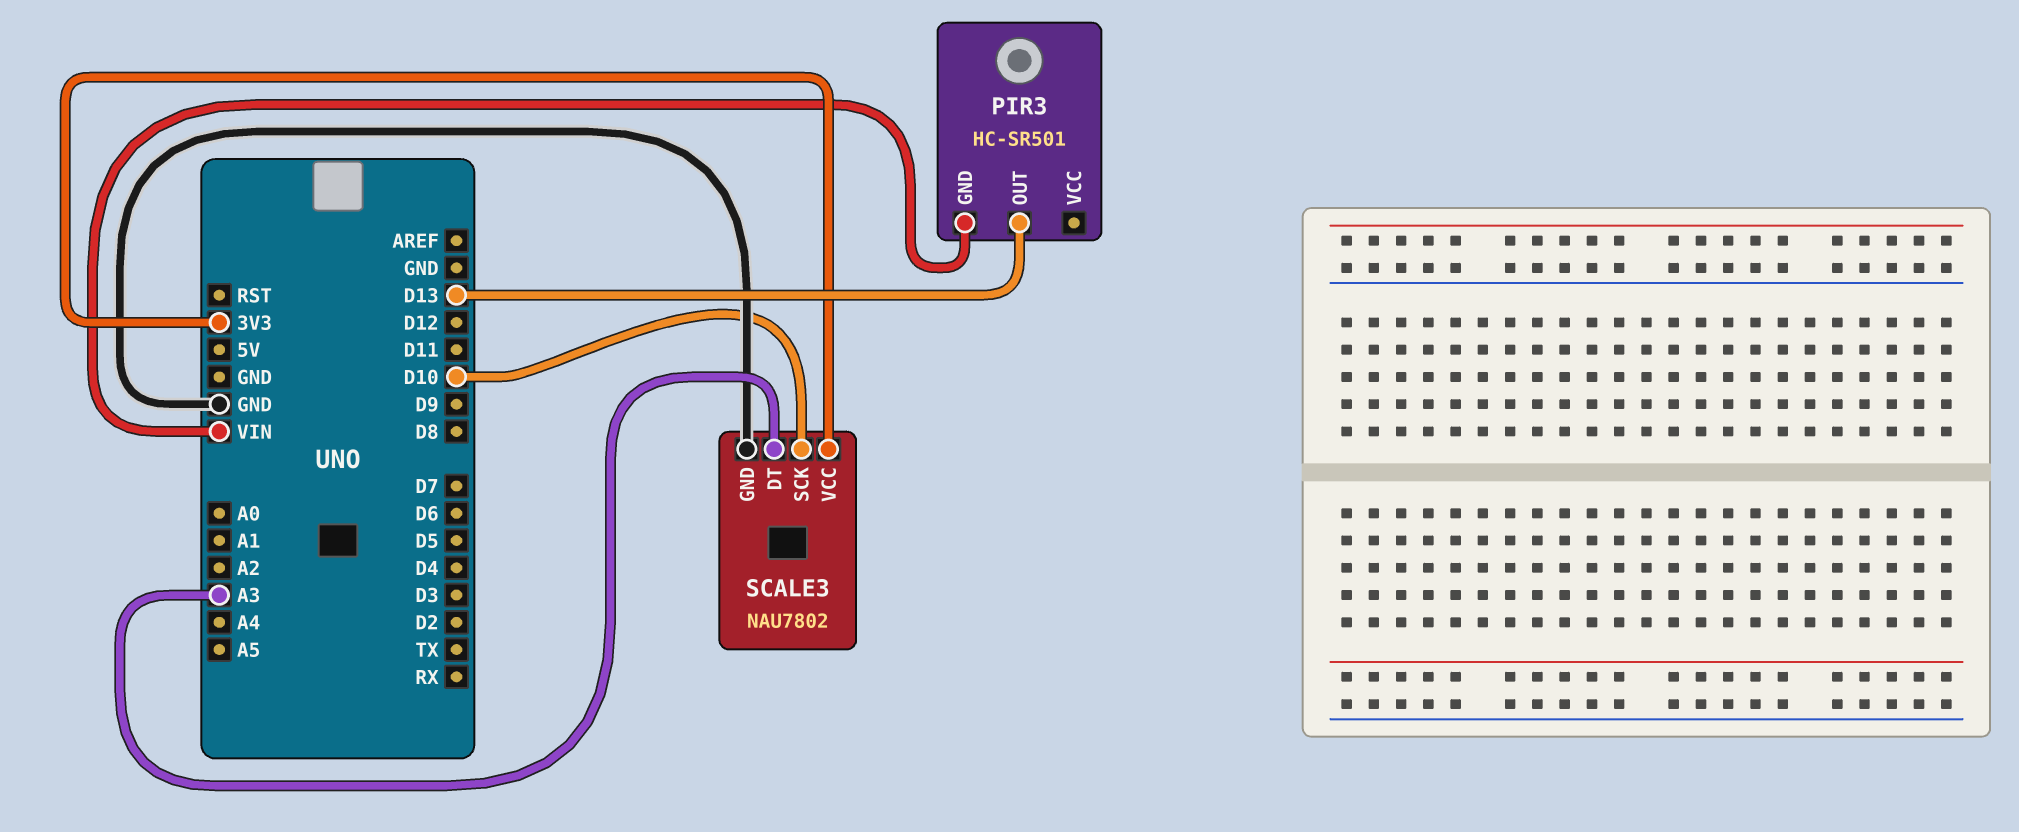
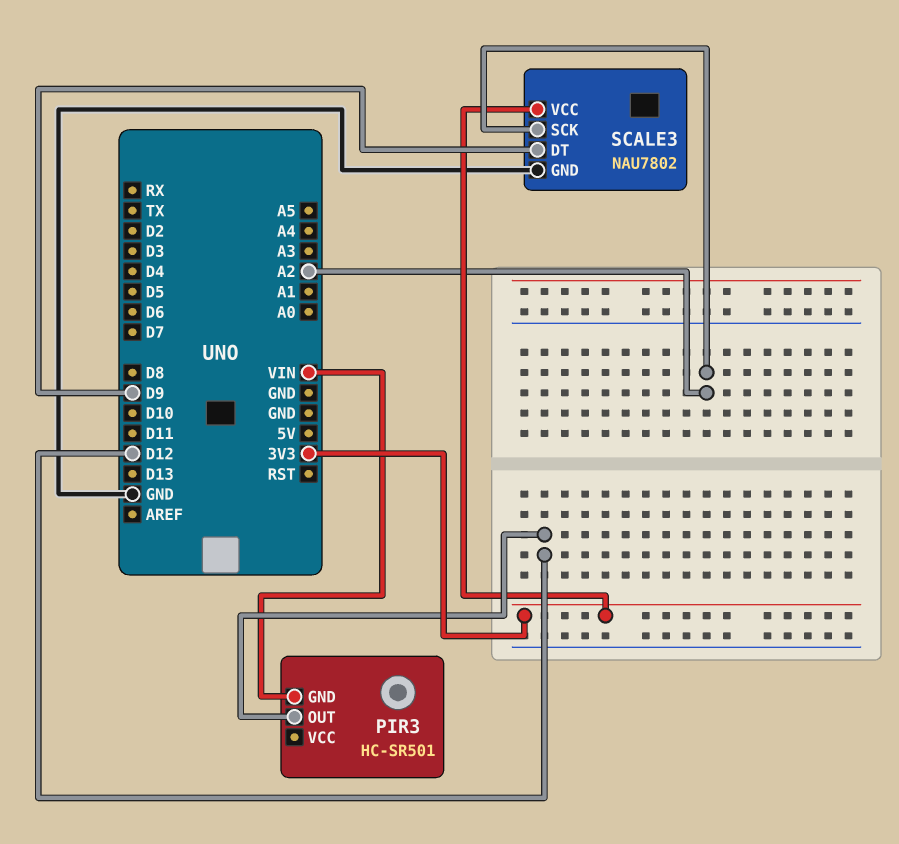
PIR3 pin OUT: D13 -> D12
SCALE3 pin DT: A3 -> D9
SCALE3 pin SCK: D10 -> A2

